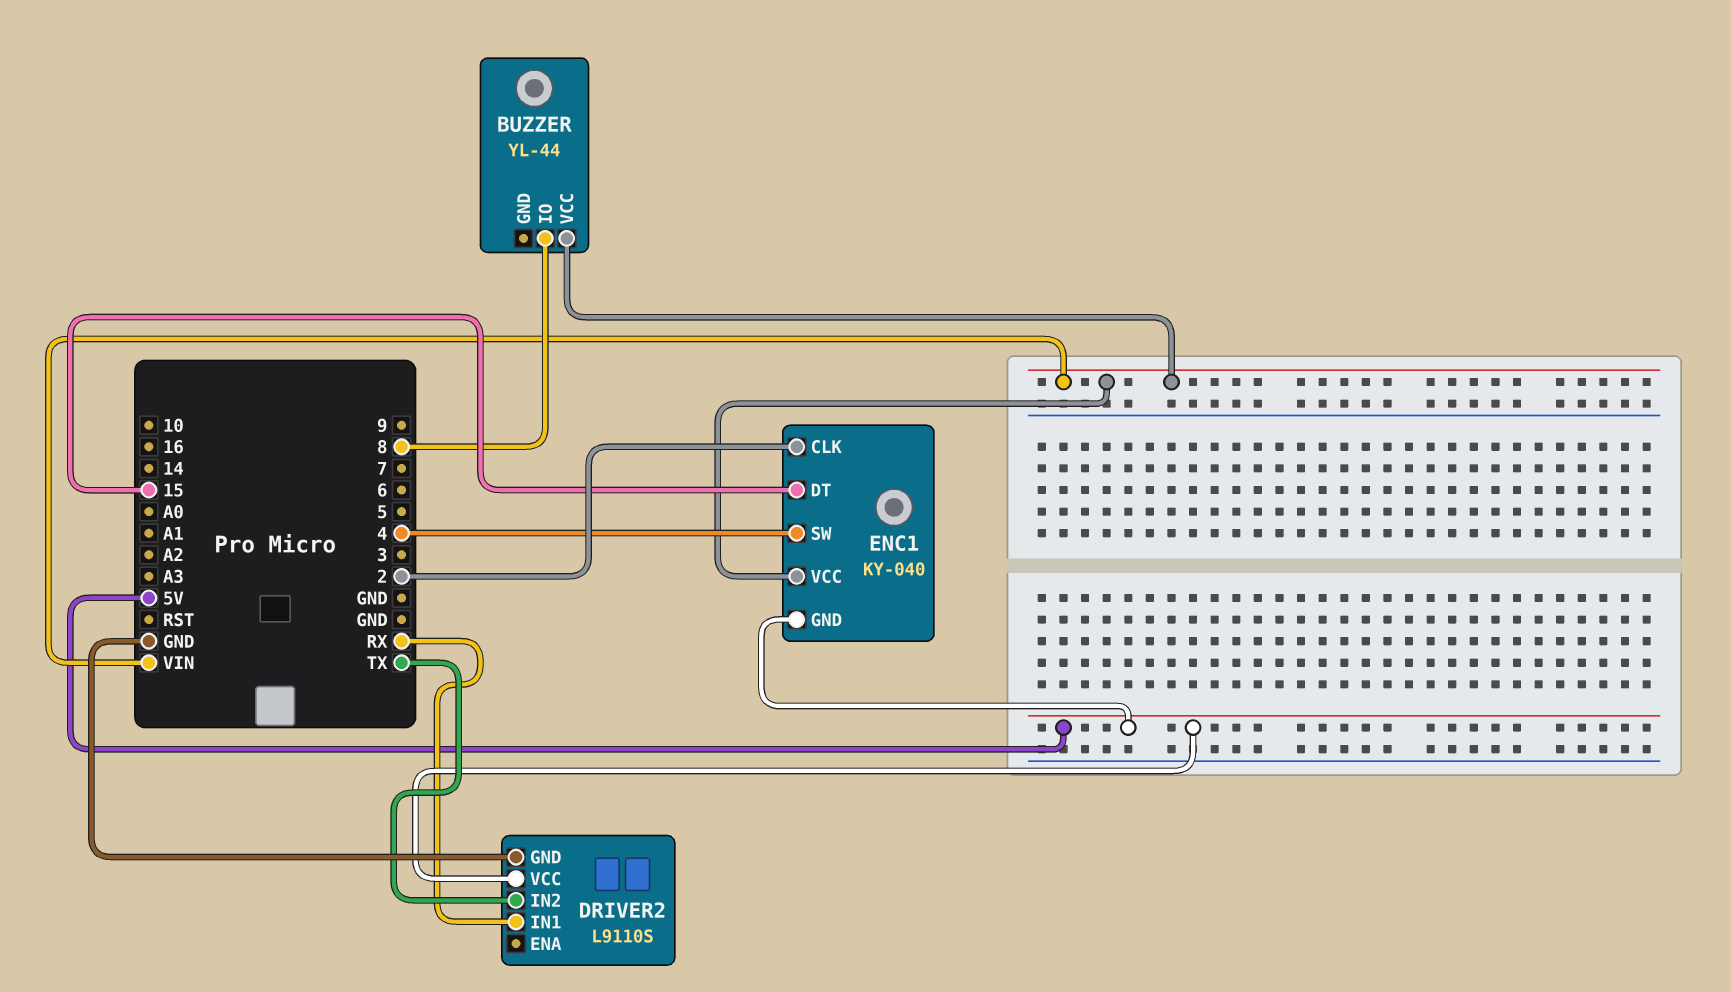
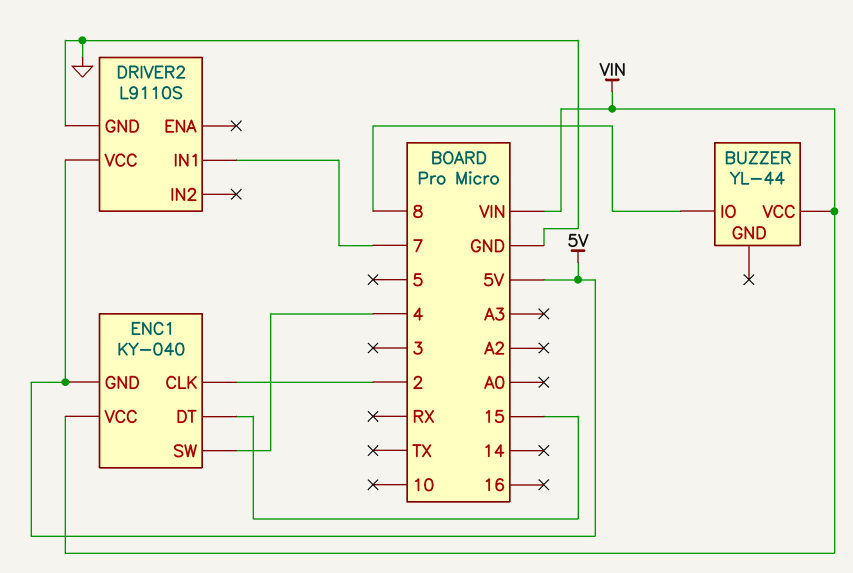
DRIVER2 pin IN1: RX -> 7
DRIVER2 pin IN2: TX -> none

